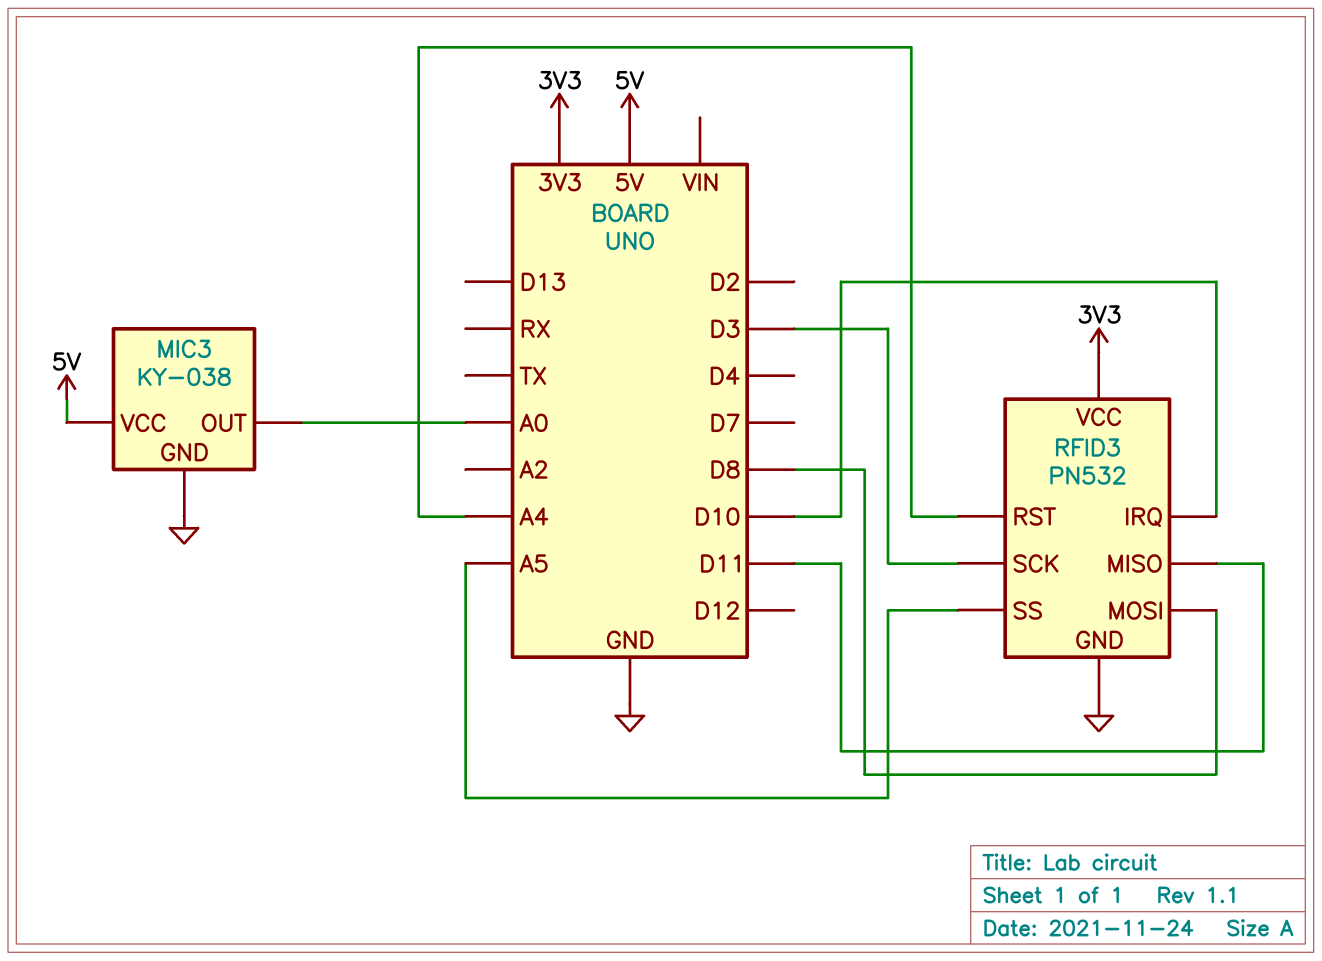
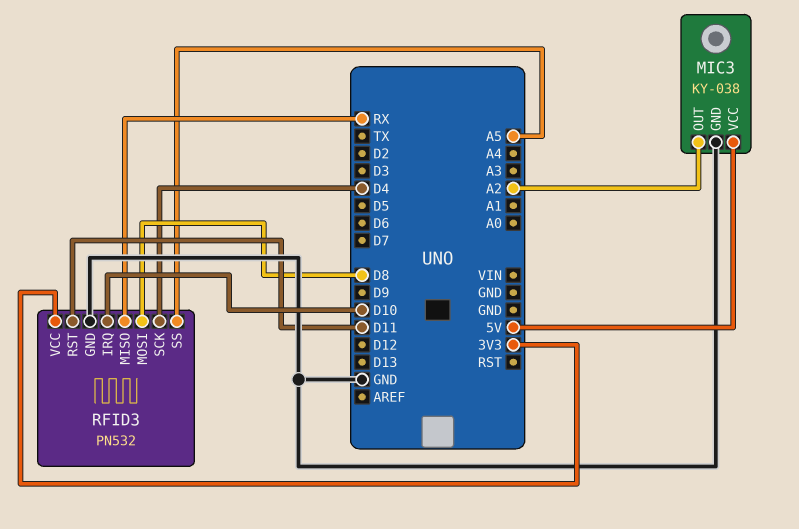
MIC3 pin OUT: A0 -> A2
RFID3 pin MISO: D11 -> RX
RFID3 pin RST: A4 -> D11
RFID3 pin SCK: D3 -> D4

